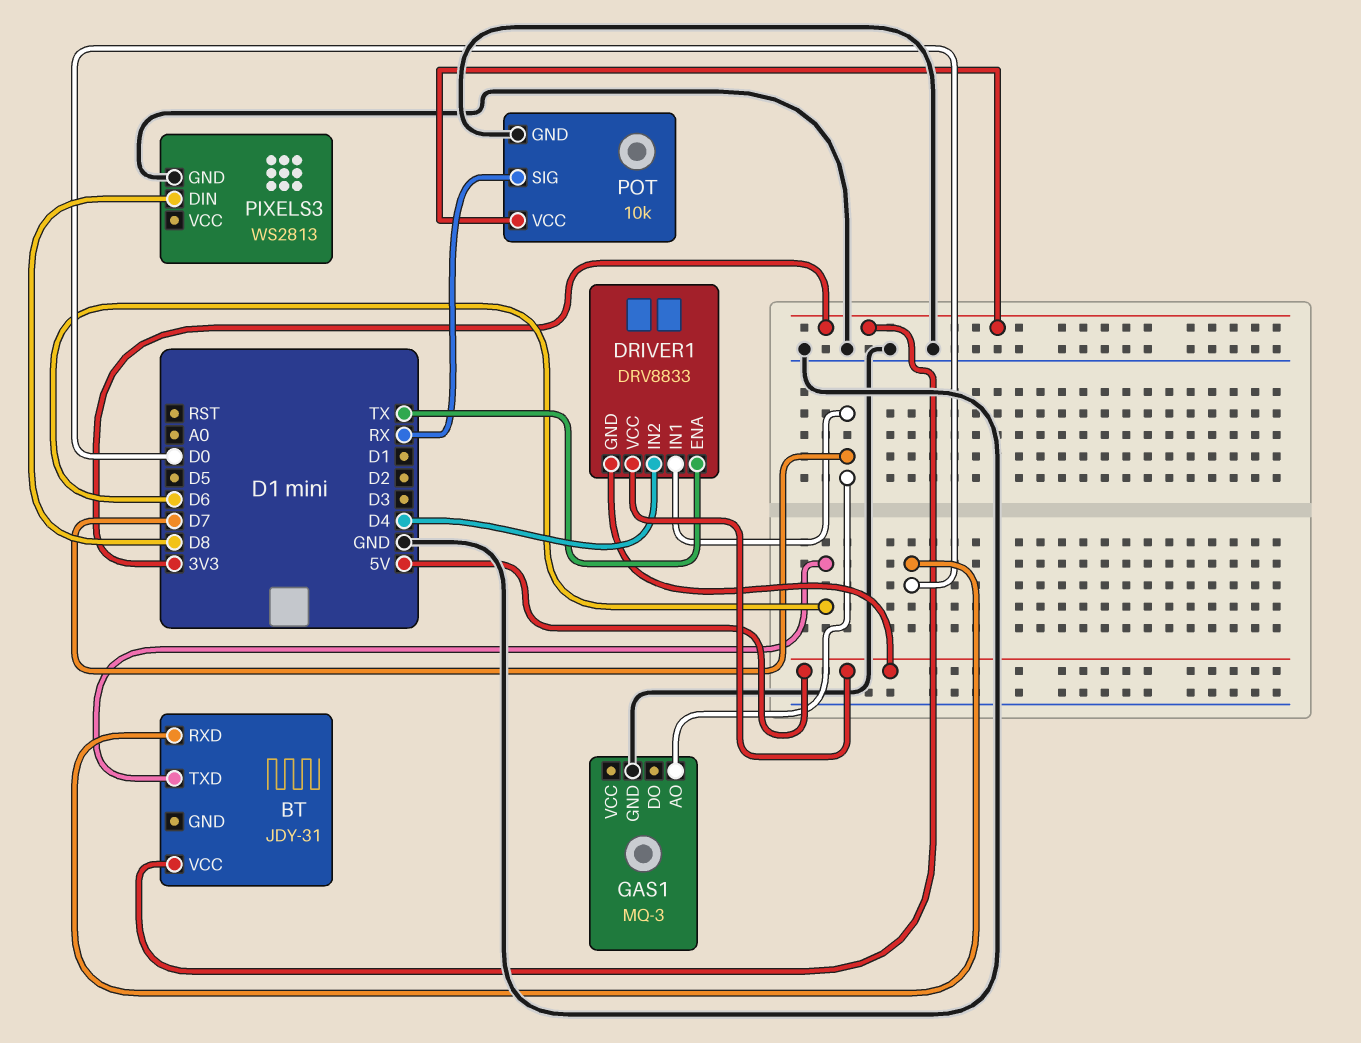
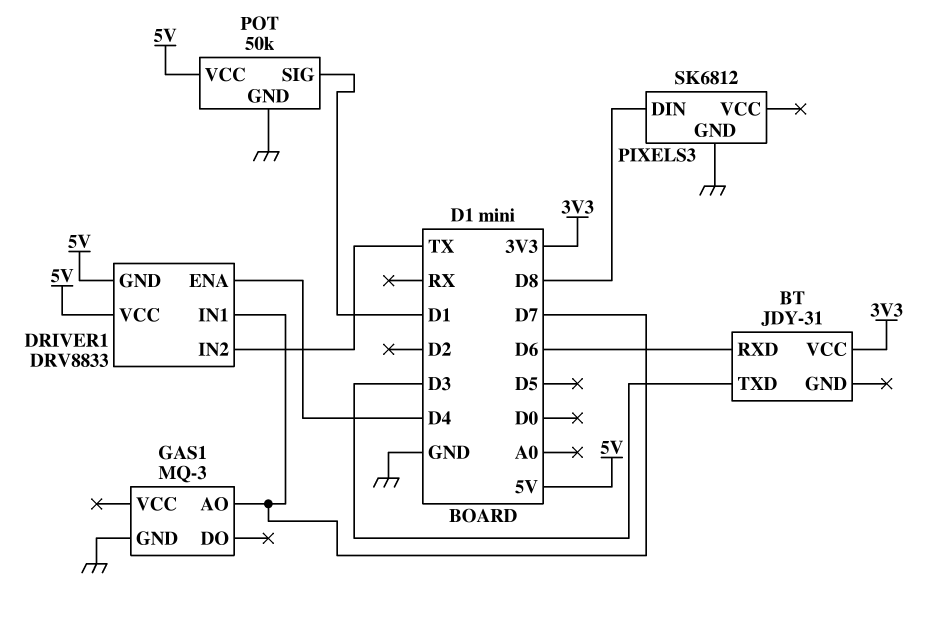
BT pin RXD: D0 -> D6
BT pin TXD: D6 -> D3
DRIVER1 pin ENA: TX -> D4
DRIVER1 pin IN2: D4 -> TX
PIXELS3: WS2813 -> SK6812
POT: 10k -> 50k
POT pin SIG: RX -> D1
POT pin VCC: 3V3 -> 5V

